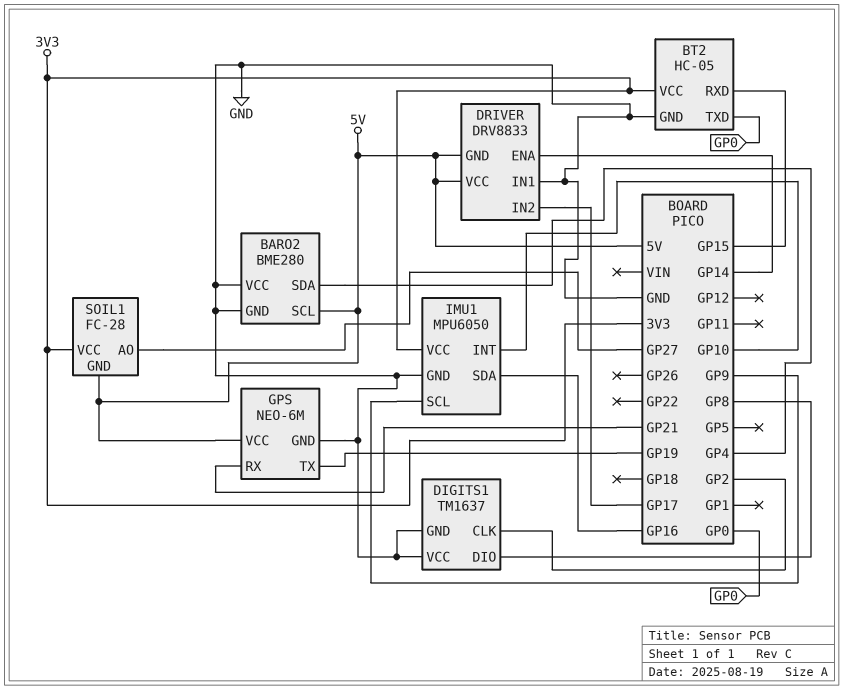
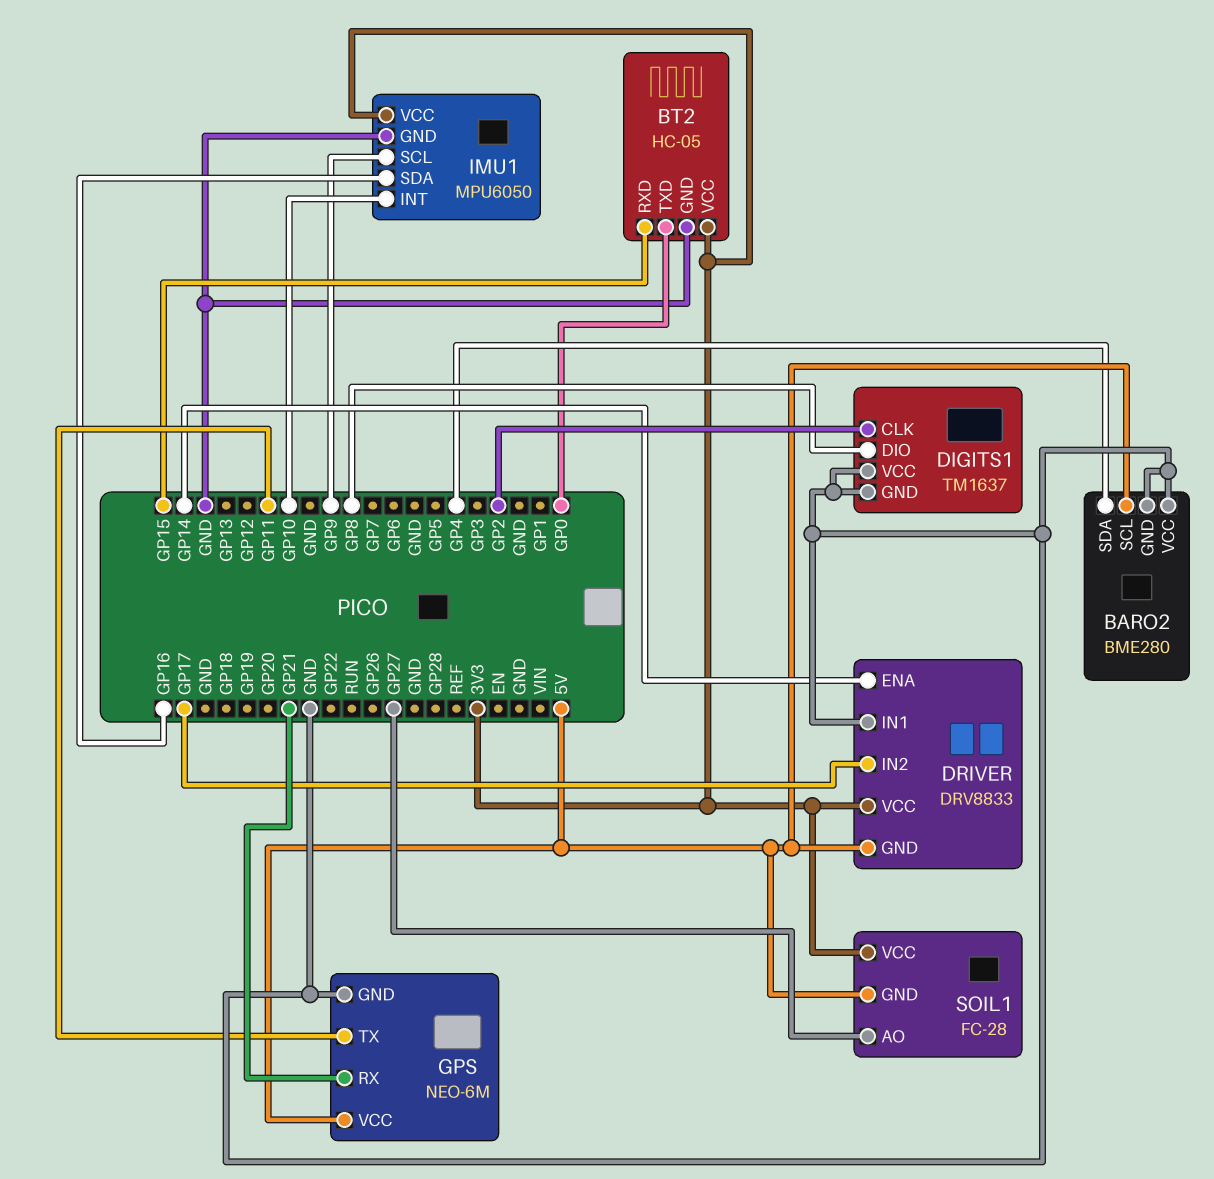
DRIVER pin VCC: 5V -> 3V3
GPS pin TX: GP19 -> GP11

